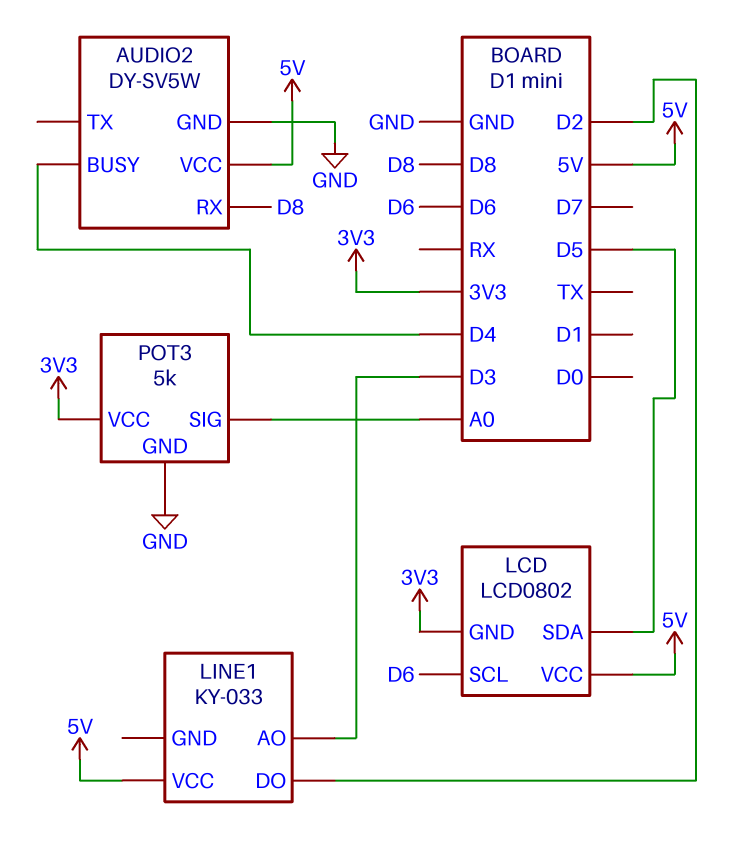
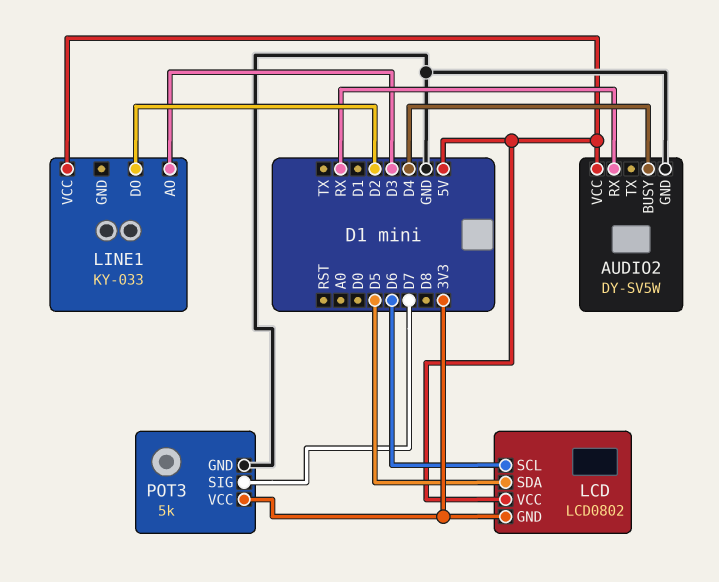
AUDIO2 pin RX: D8 -> RX
POT3 pin SIG: A0 -> D7

